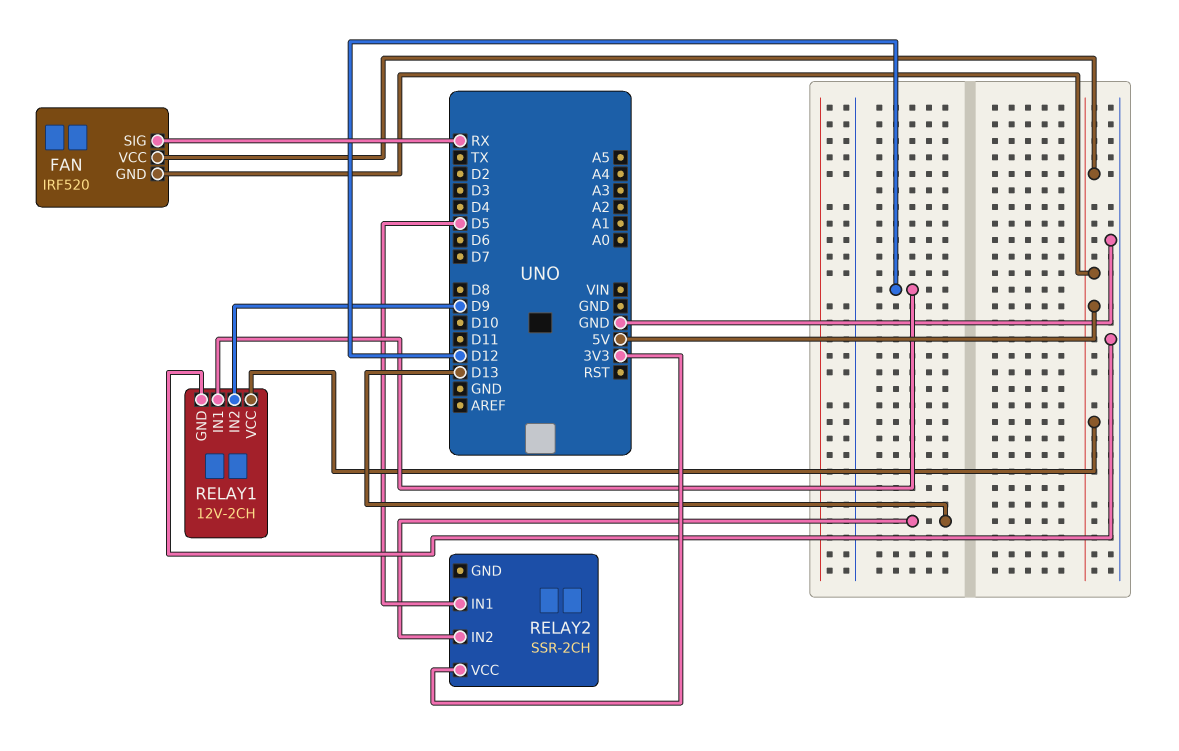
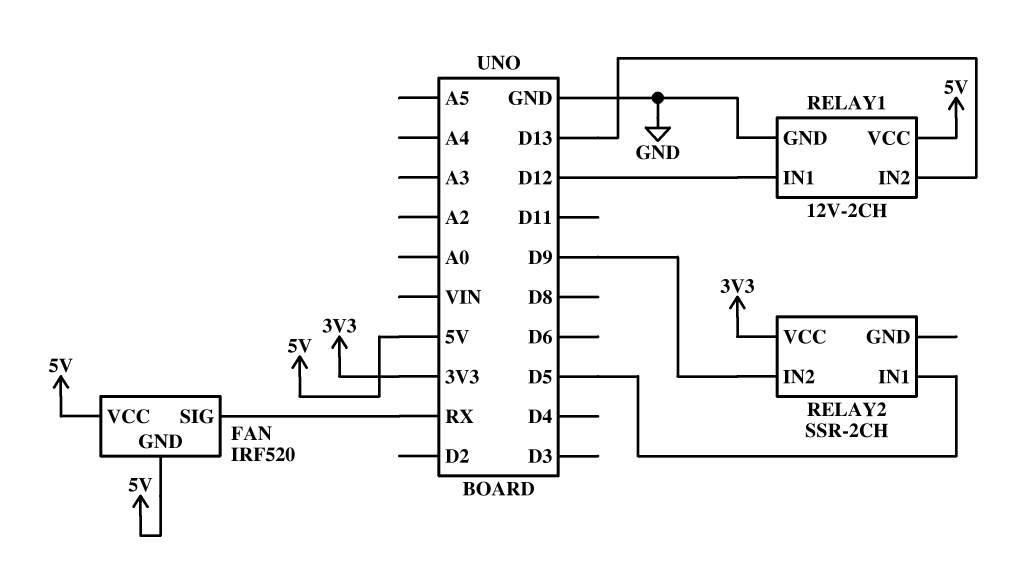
RELAY1 pin IN2: D9 -> D13
RELAY2 pin IN2: D13 -> D9

